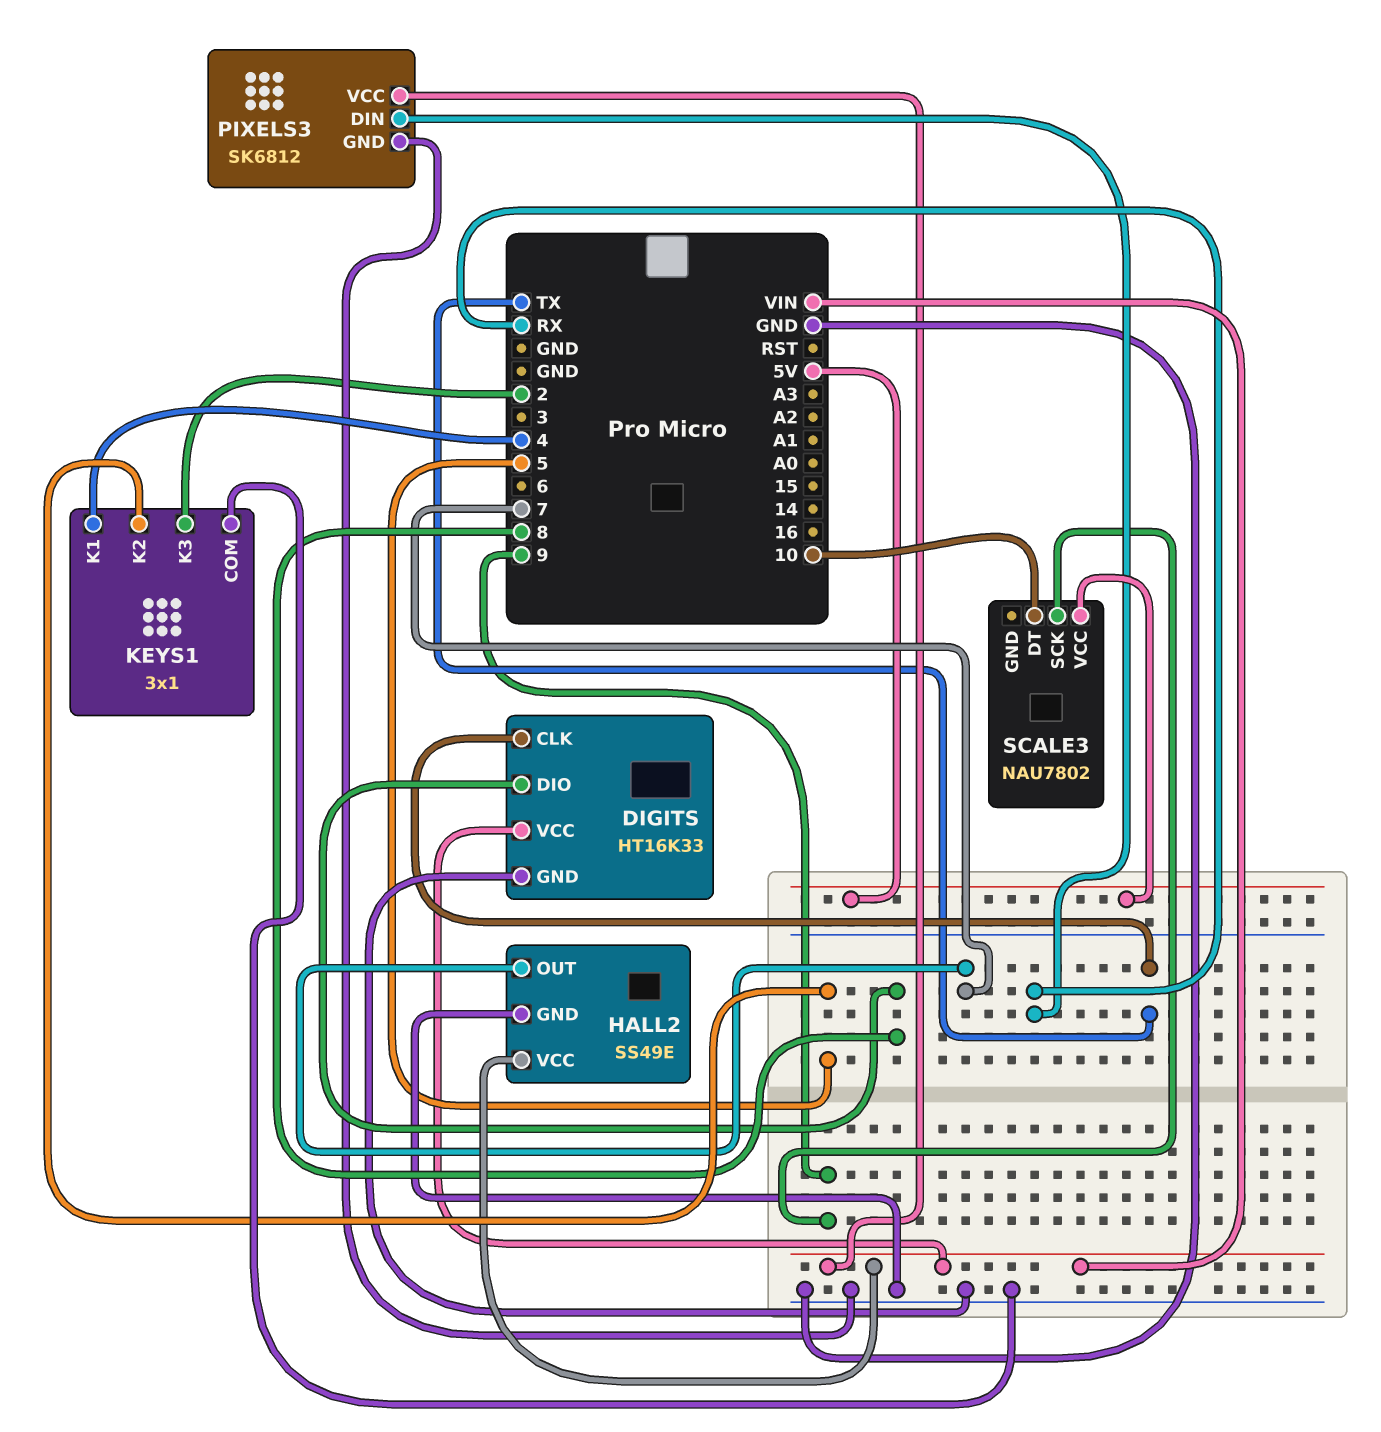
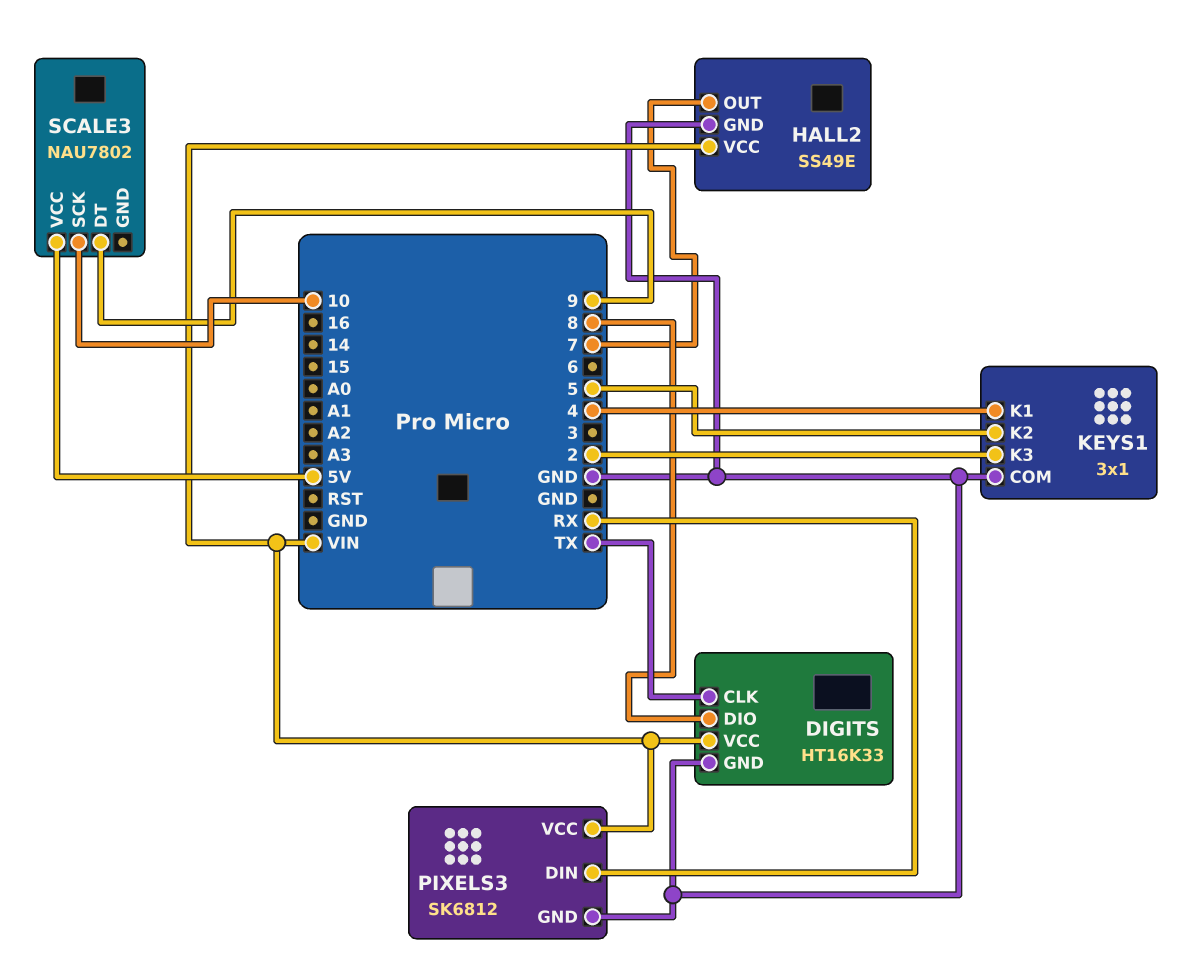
SCALE3 pin DT: 10 -> 9
SCALE3 pin SCK: 9 -> 10

